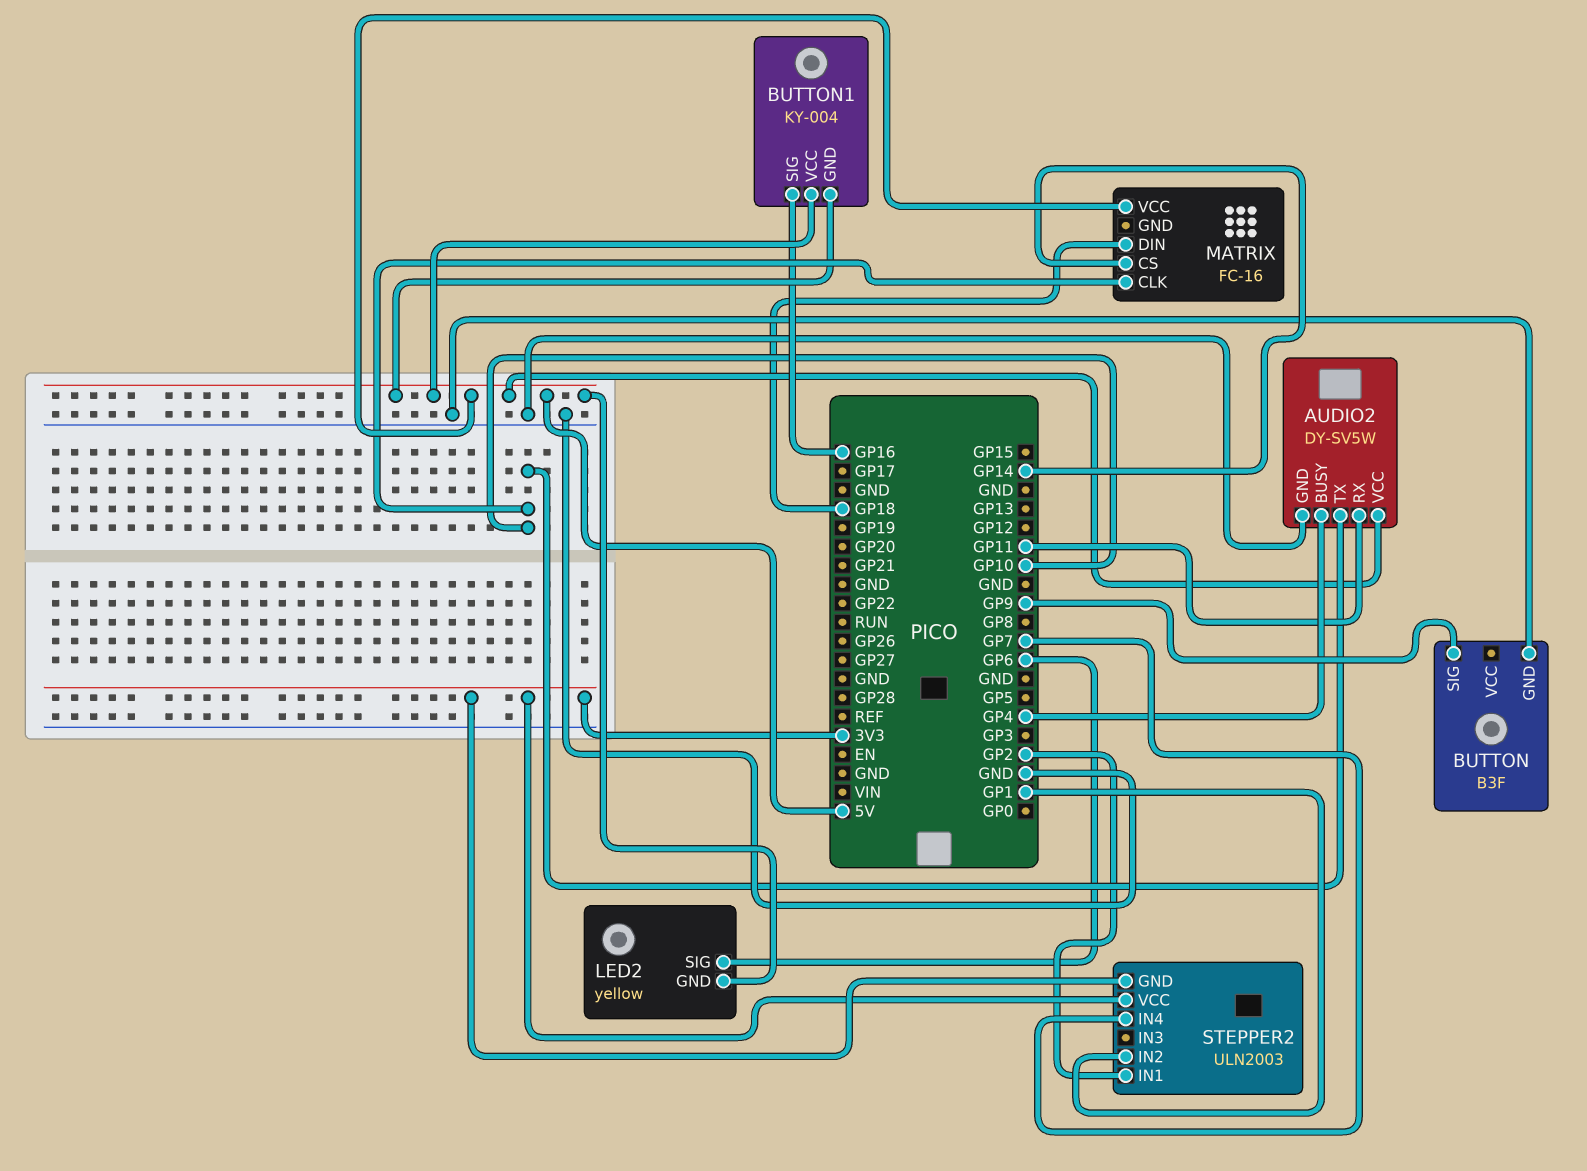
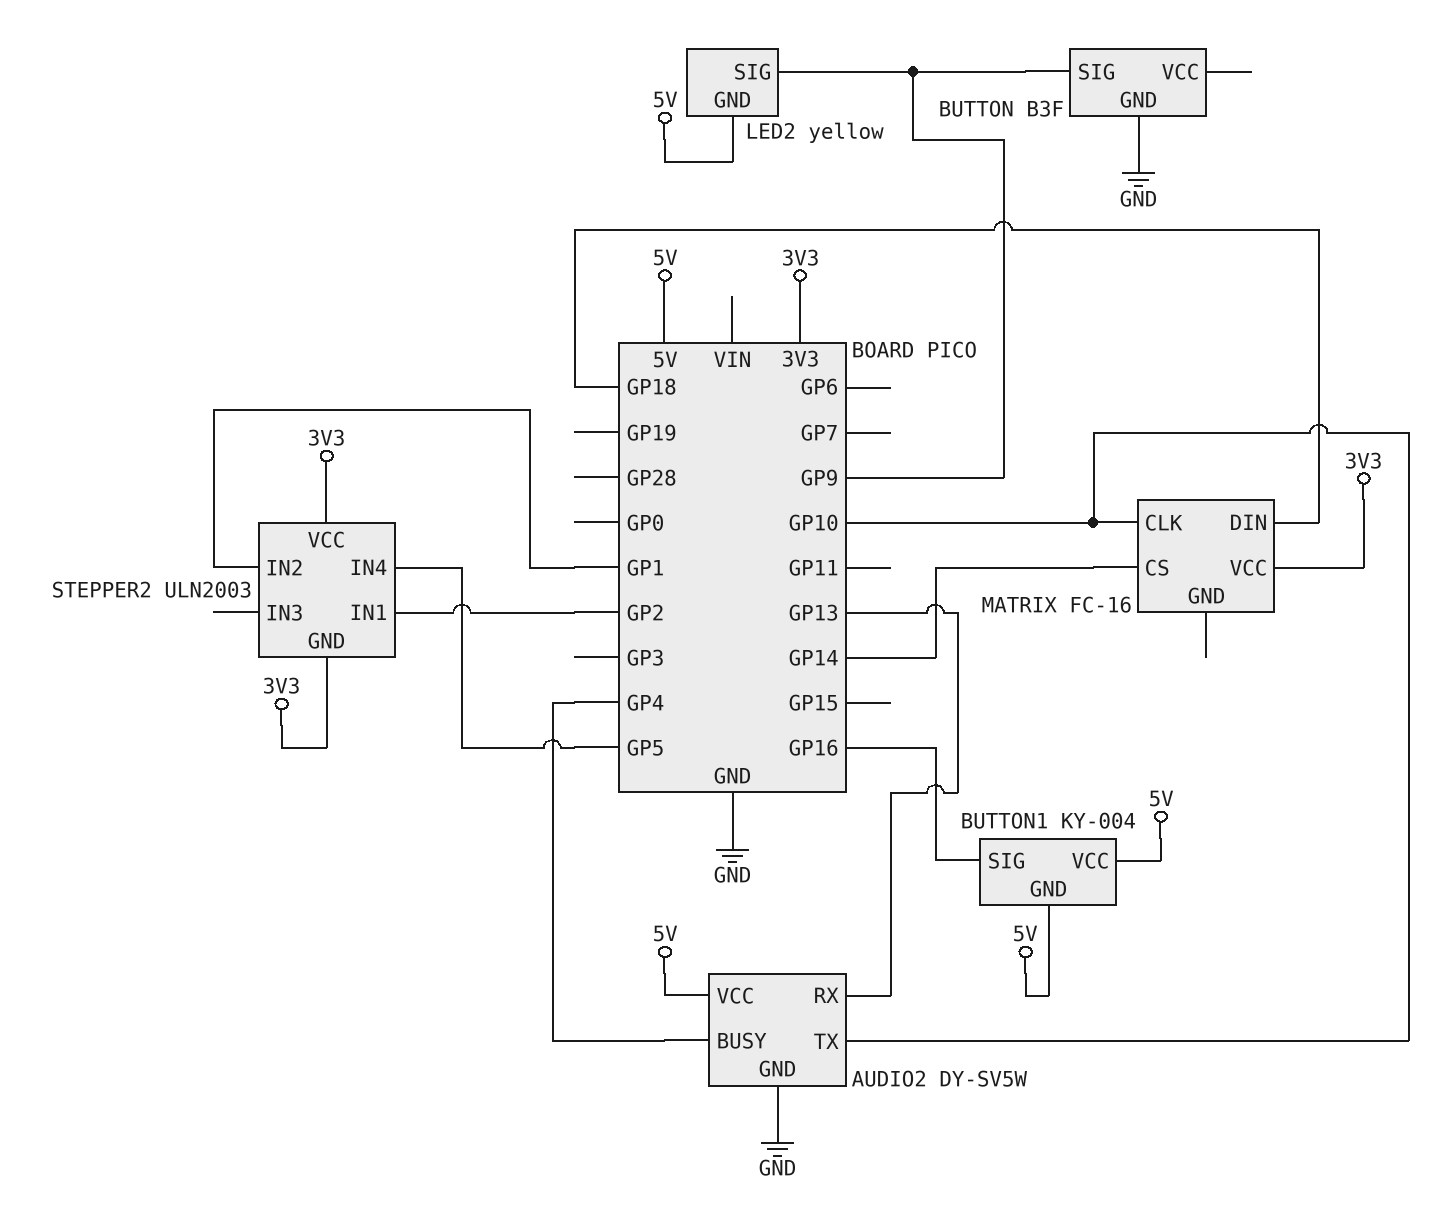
AUDIO2 pin RX: GP11 -> GP13
LED2 pin SIG: GP6 -> GP9
MATRIX pin VCC: 5V -> 3V3
STEPPER2 pin IN4: GP7 -> GP5

